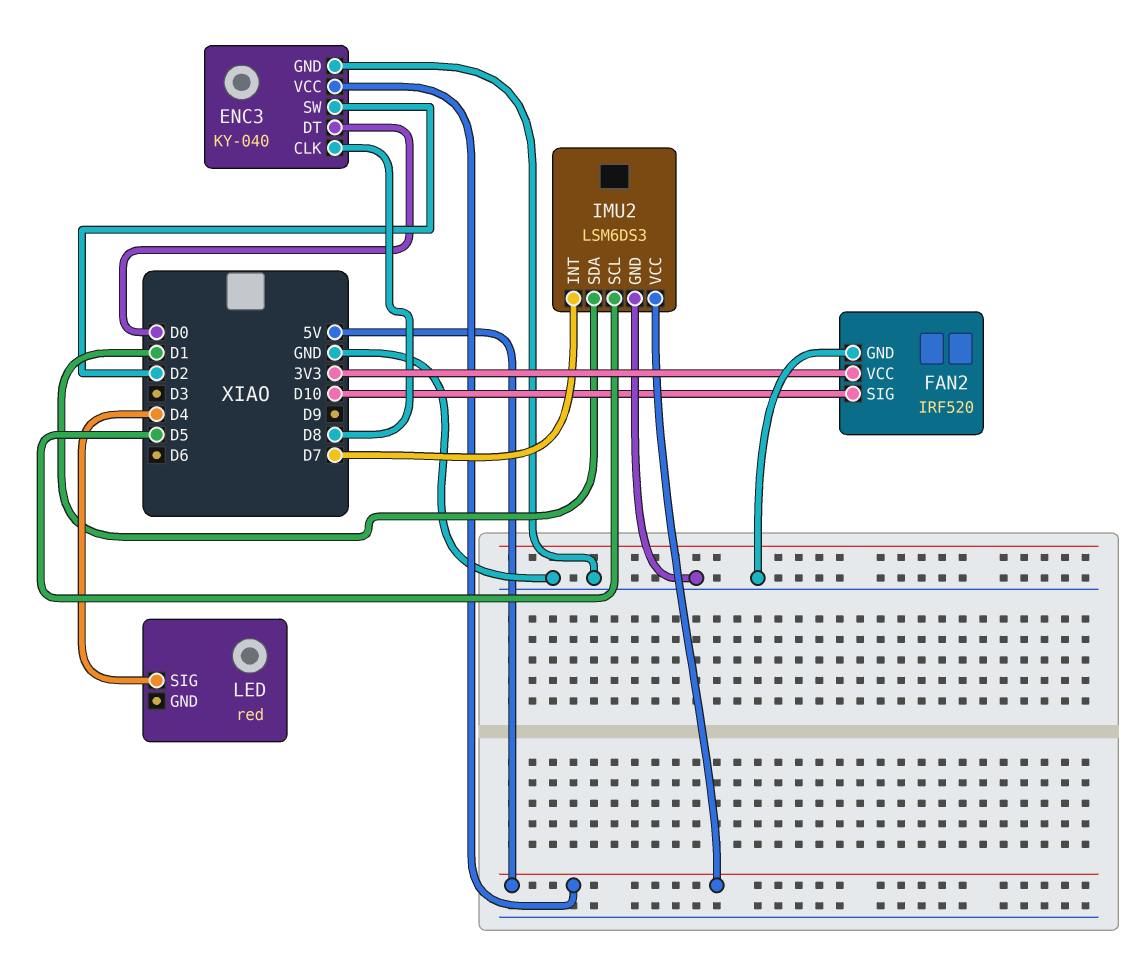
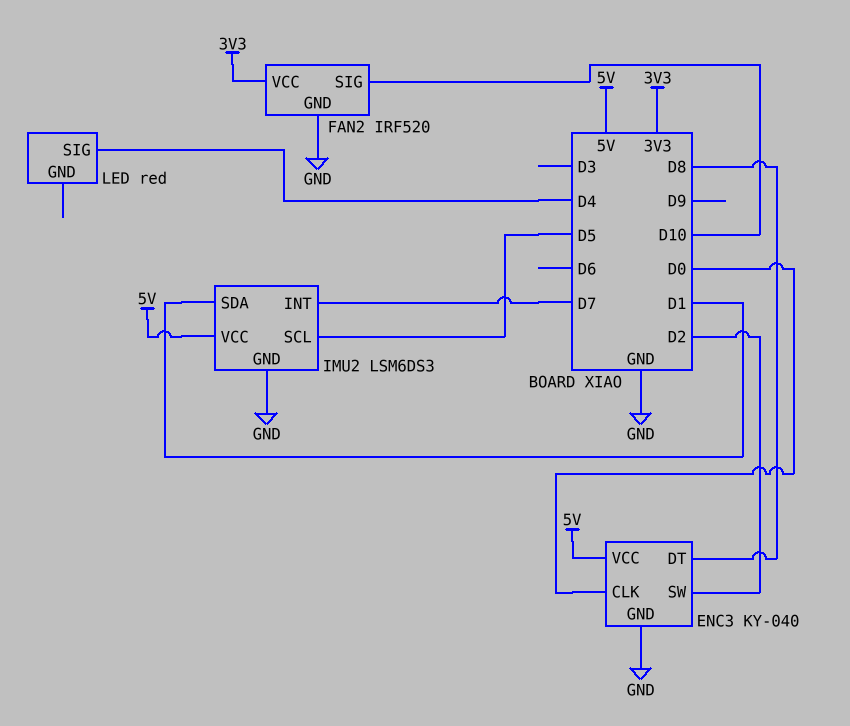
ENC3 pin CLK: D8 -> D0
ENC3 pin DT: D0 -> D8

